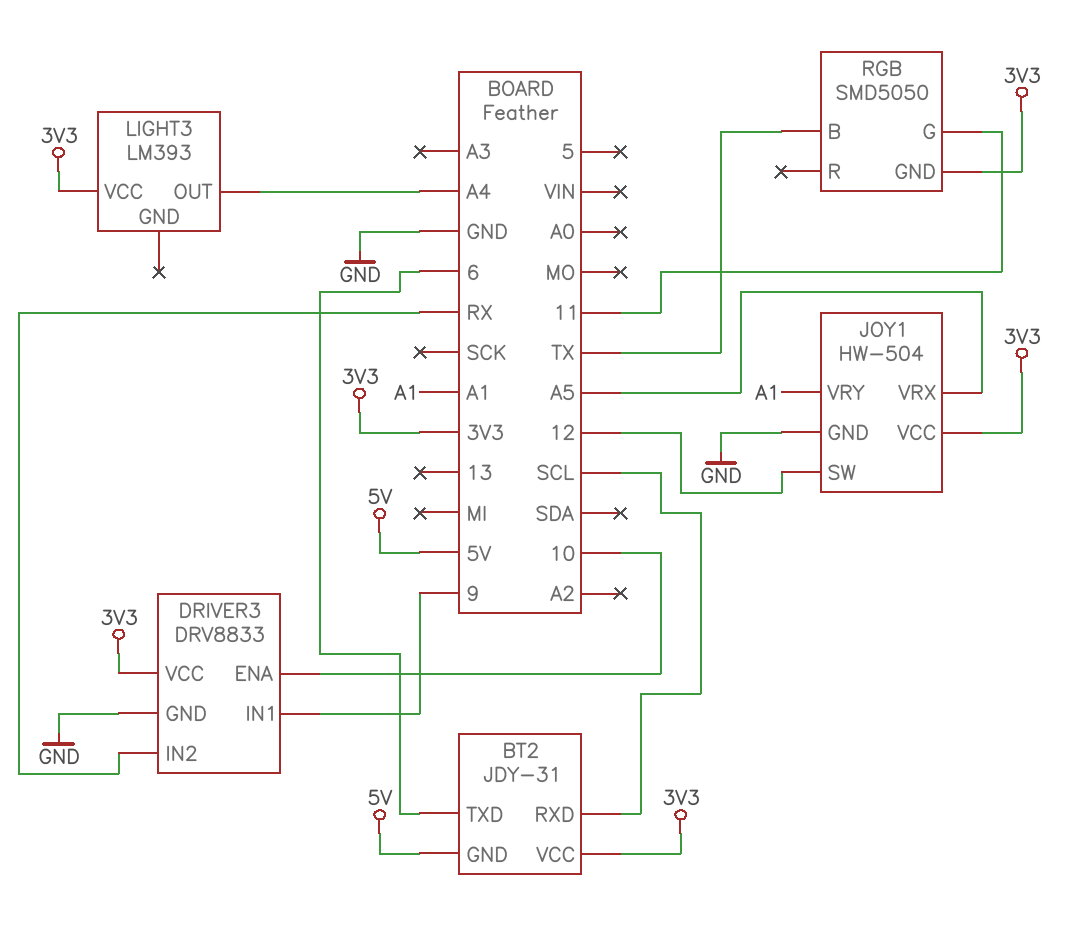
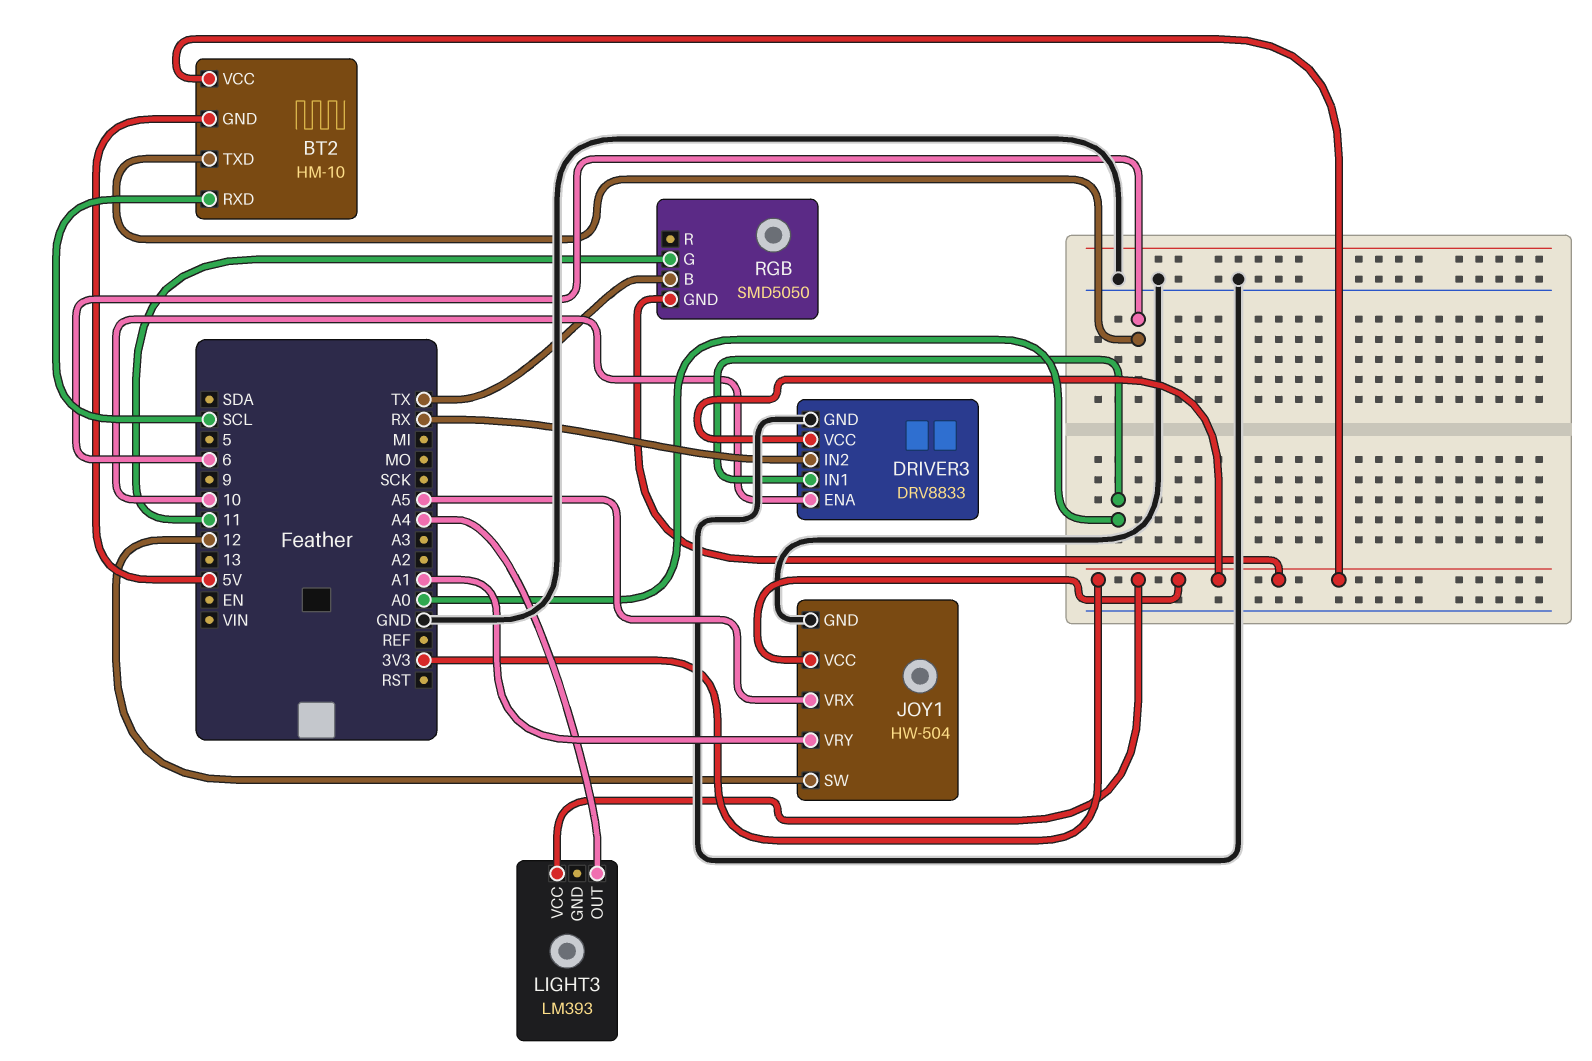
BT2: JDY-31 -> HM-10
DRIVER3 pin IN1: 9 -> A0

